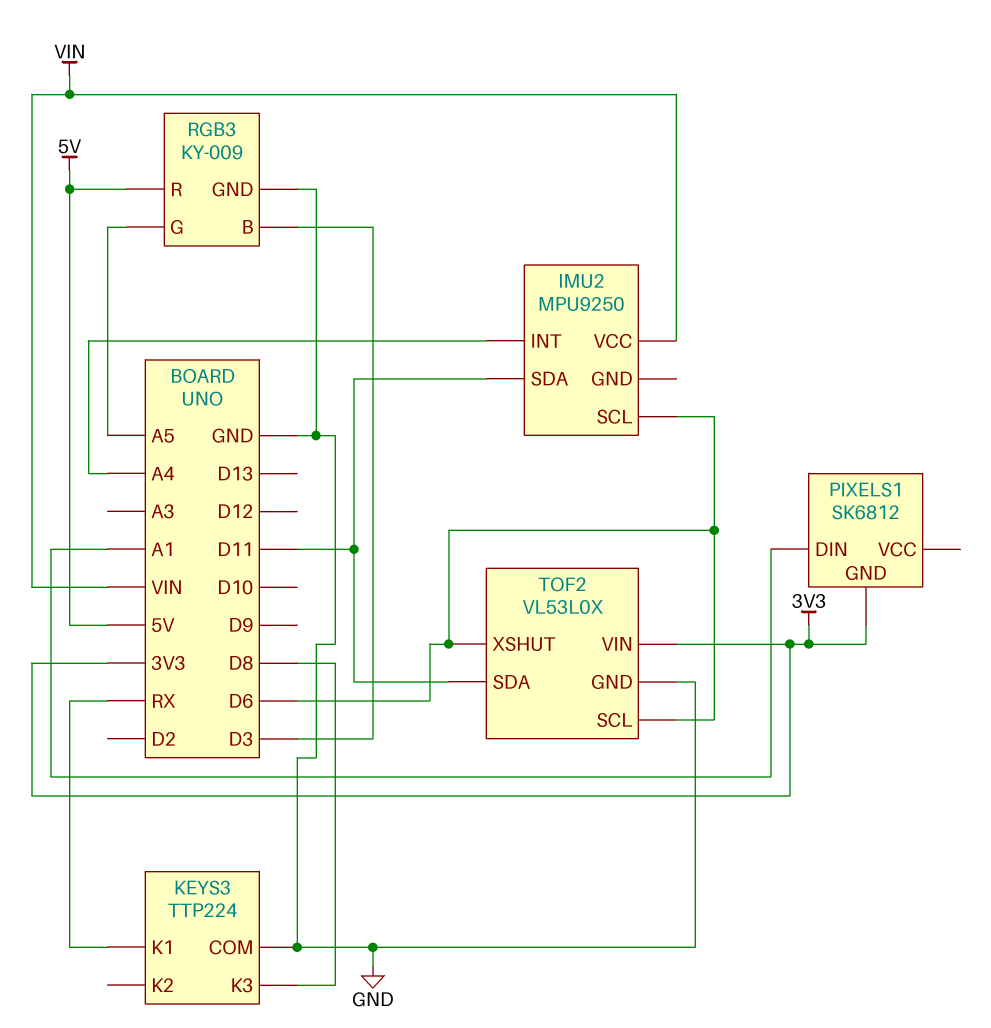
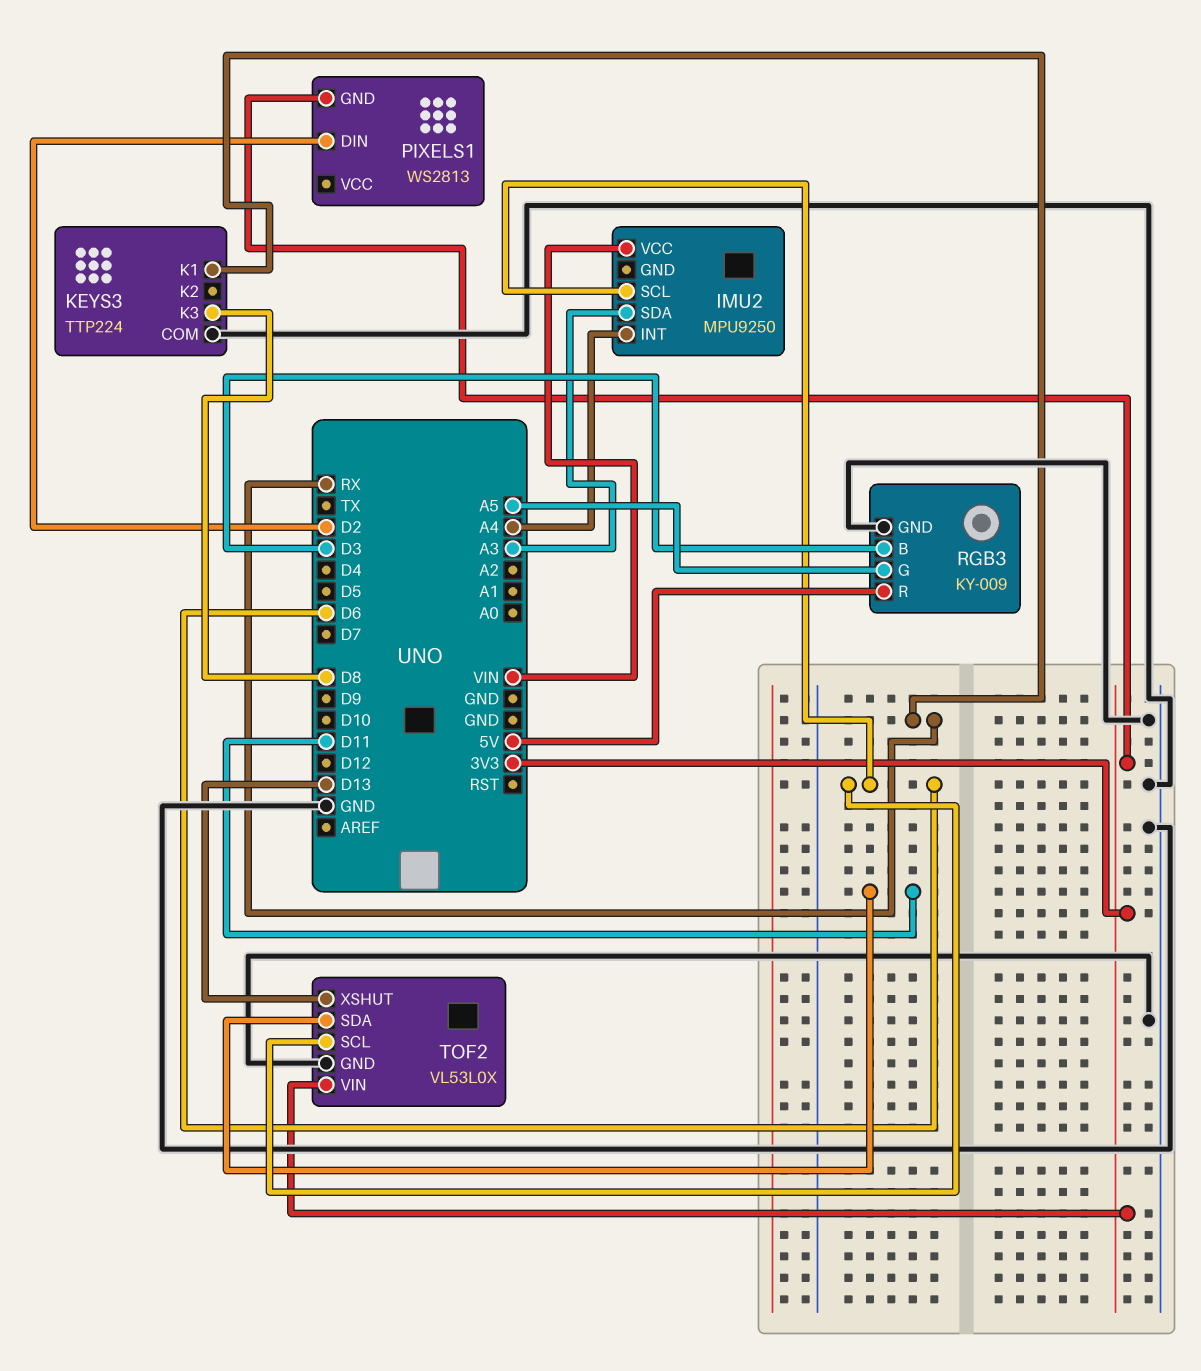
IMU2 pin SDA: D11 -> A3
PIXELS1: SK6812 -> WS2813
PIXELS1 pin DIN: A1 -> D2
TOF2 pin XSHUT: D6 -> D13

